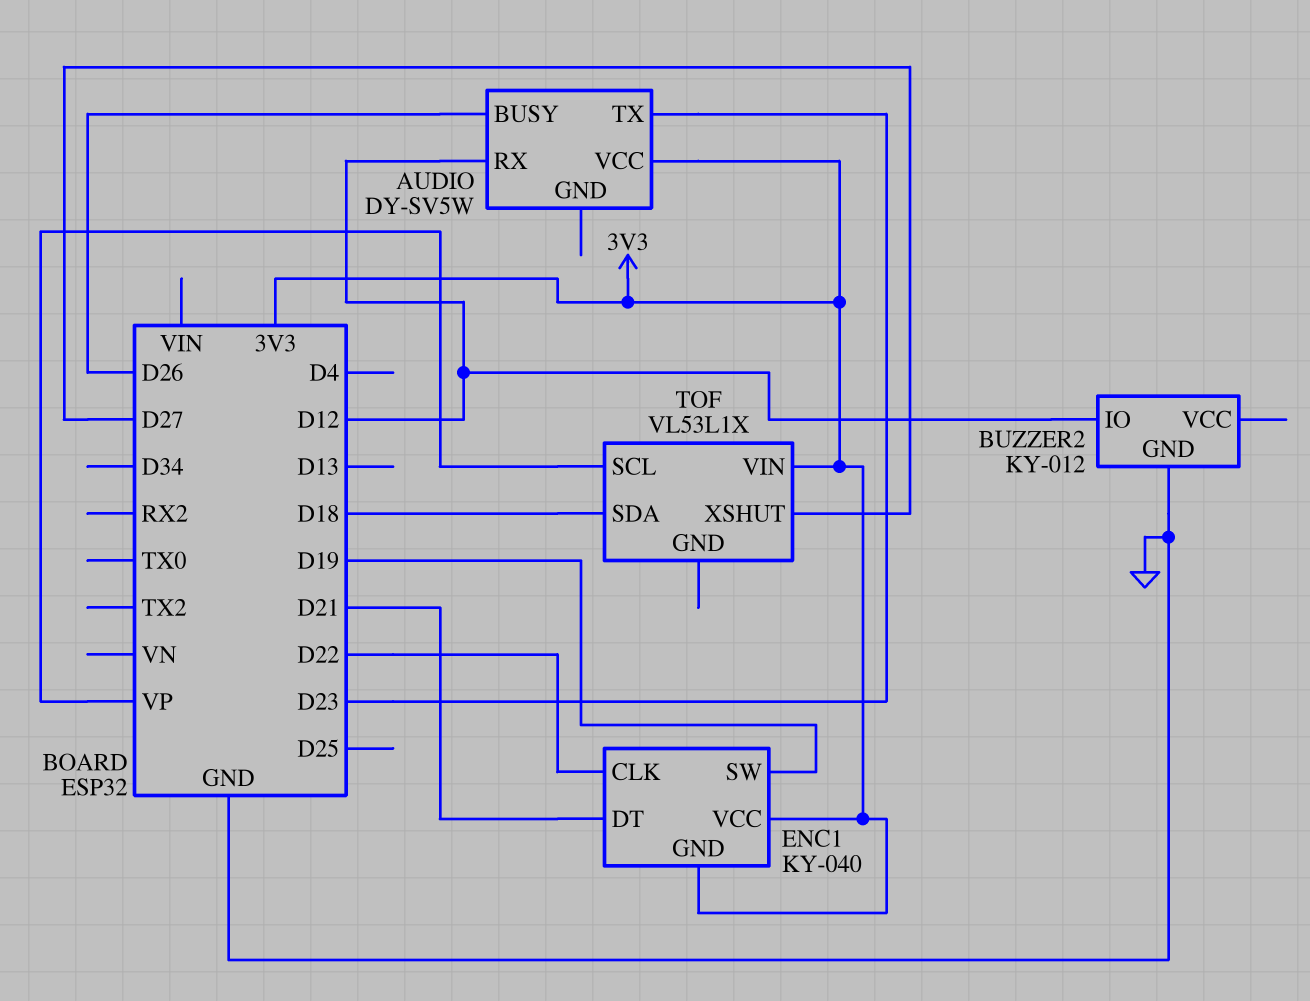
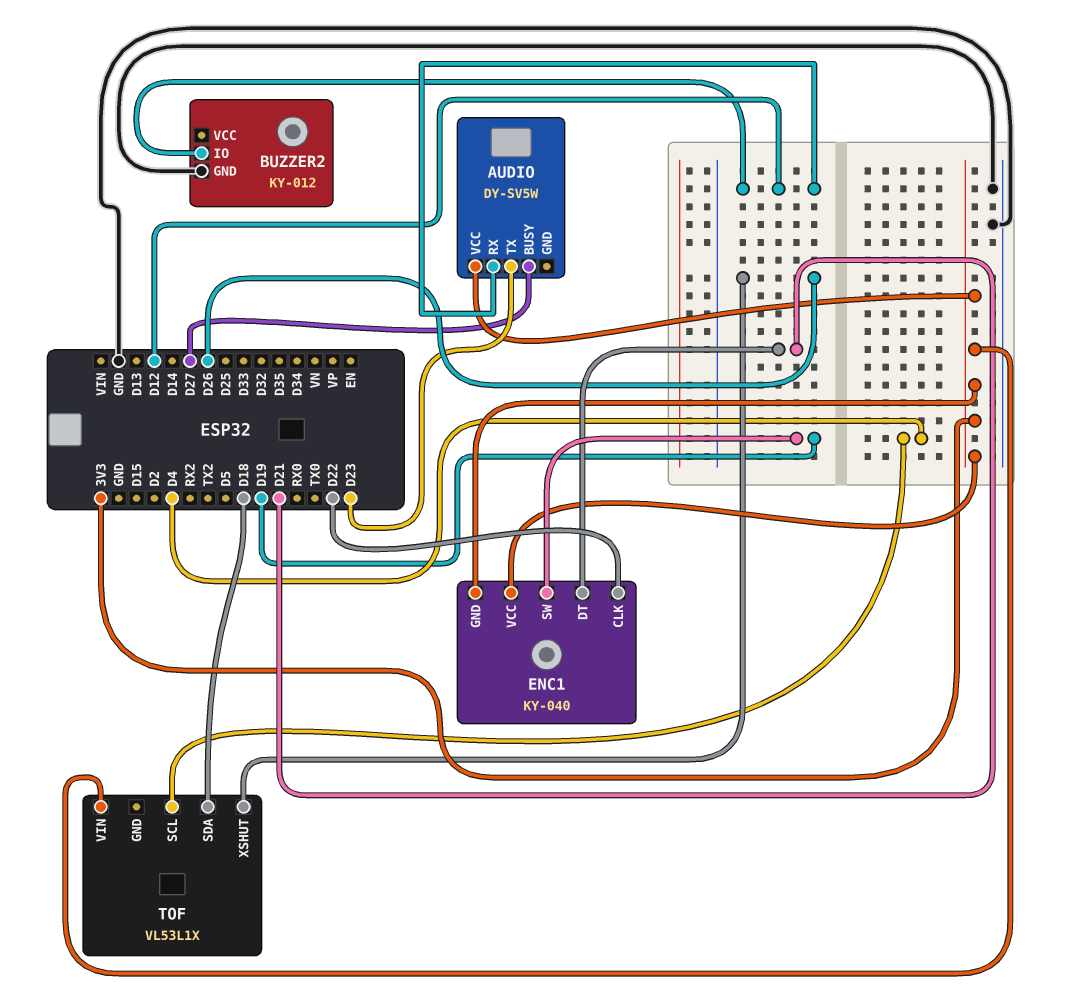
AUDIO pin BUSY: D26 -> D27
TOF pin SCL: VP -> D4
TOF pin XSHUT: D27 -> D26

